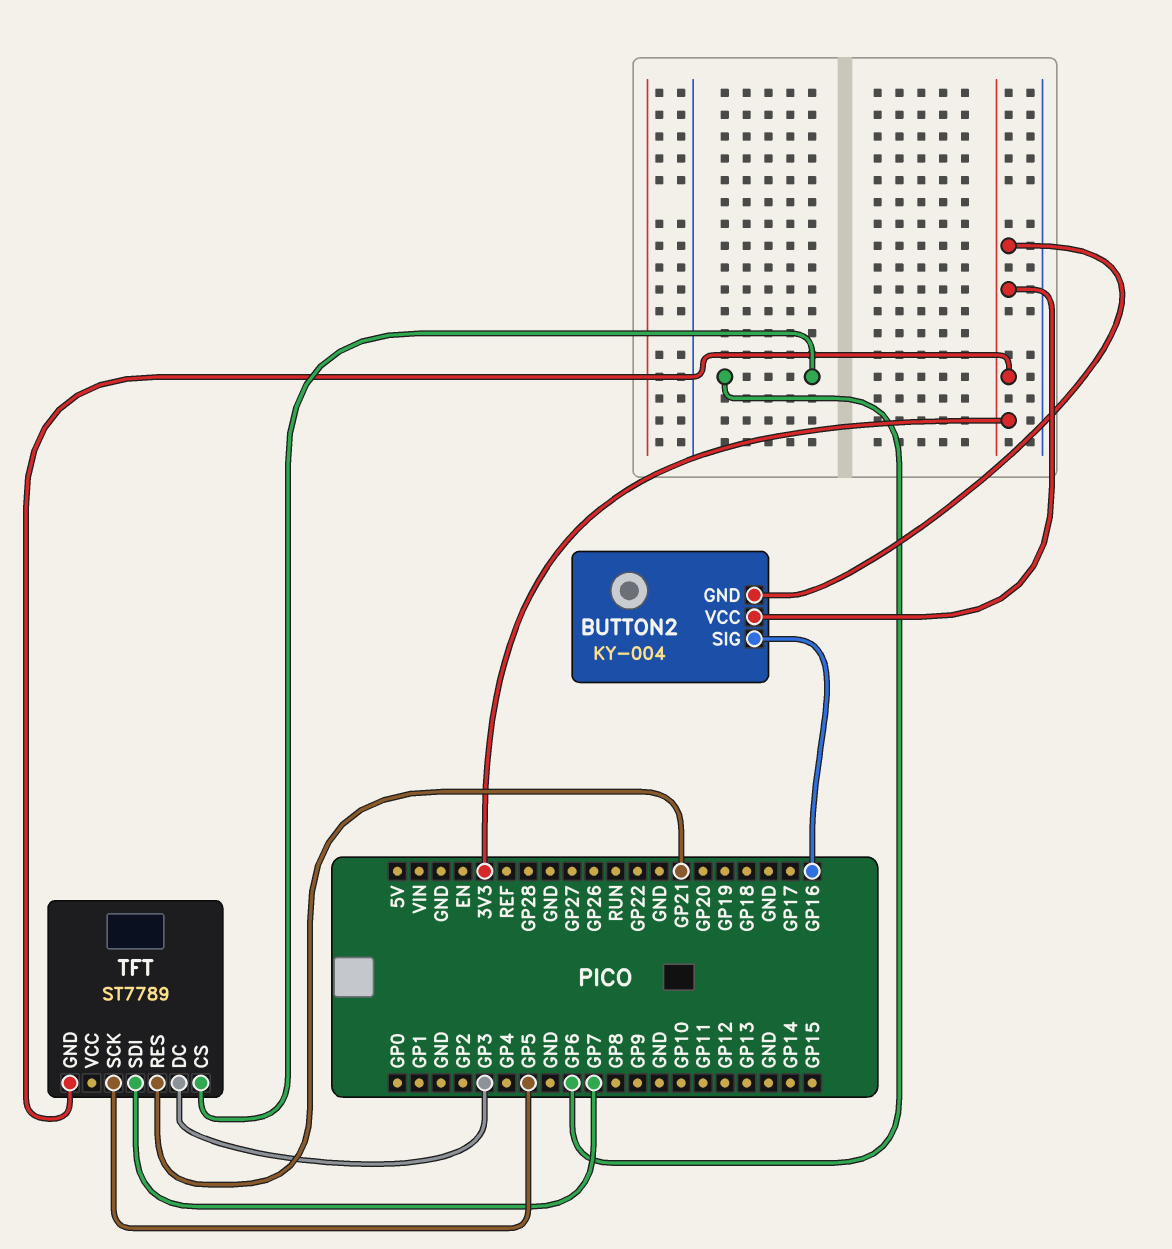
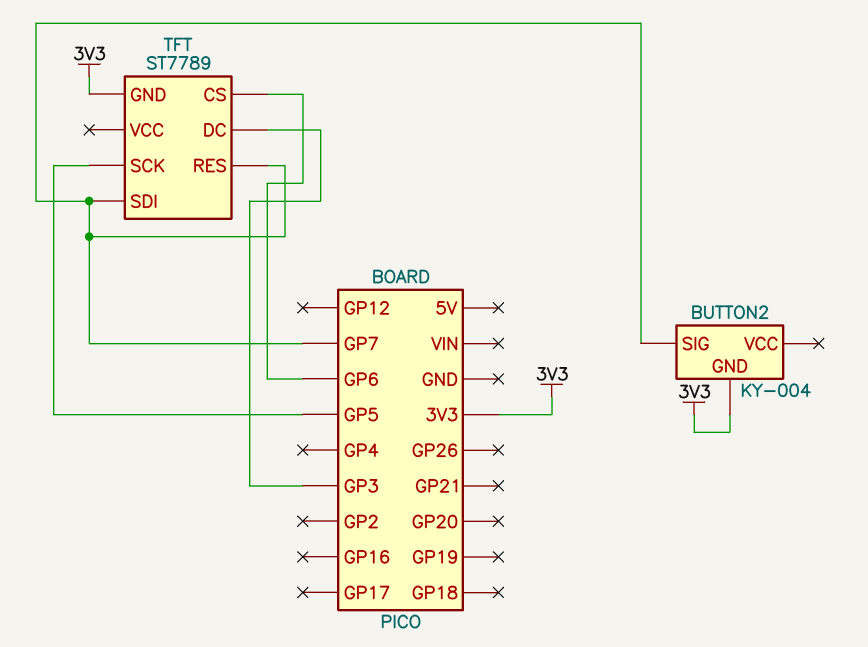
BUTTON2 pin SIG: GP16 -> GP7
BUTTON2 pin VCC: 3V3 -> none
TFT pin RES: GP21 -> GP7

